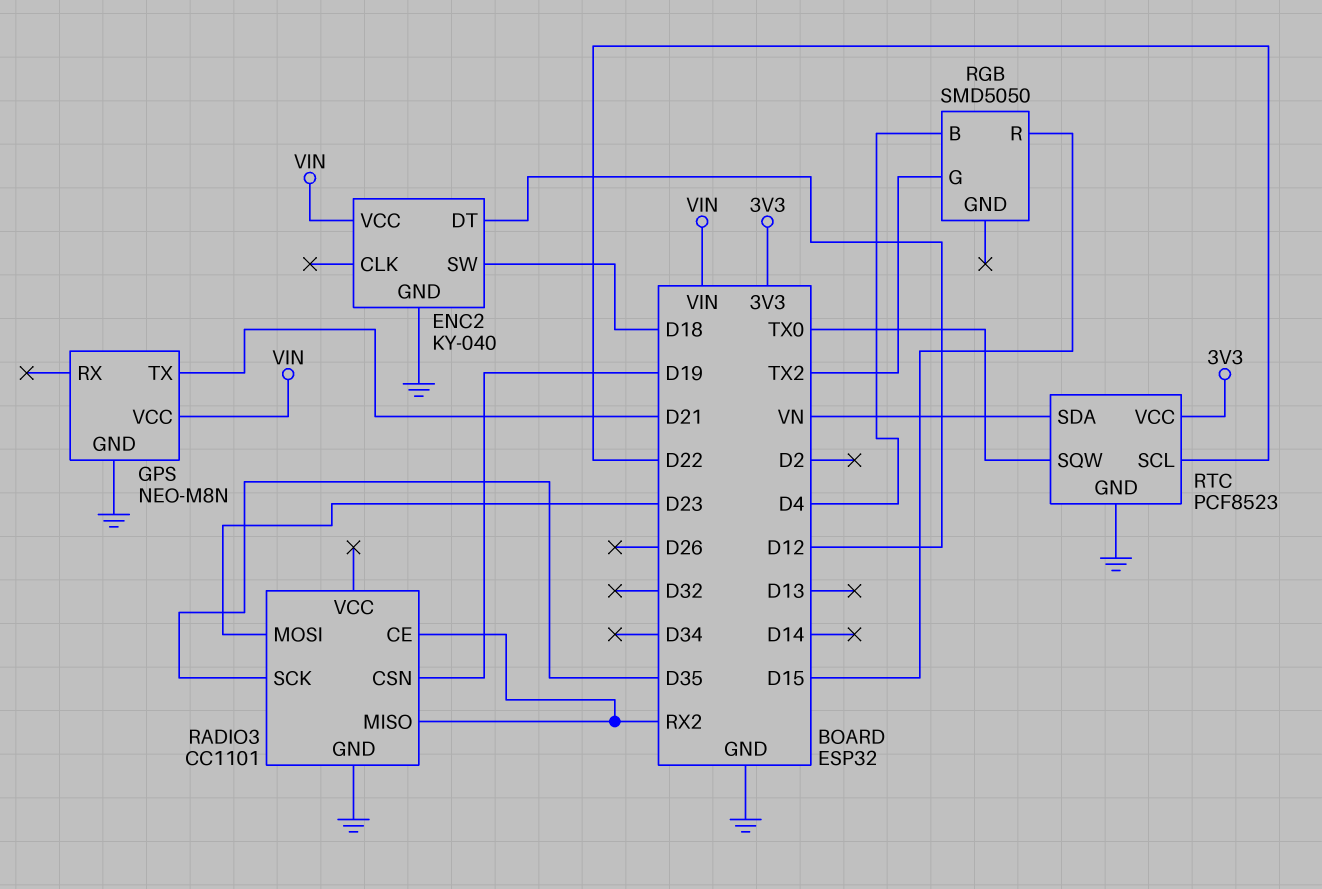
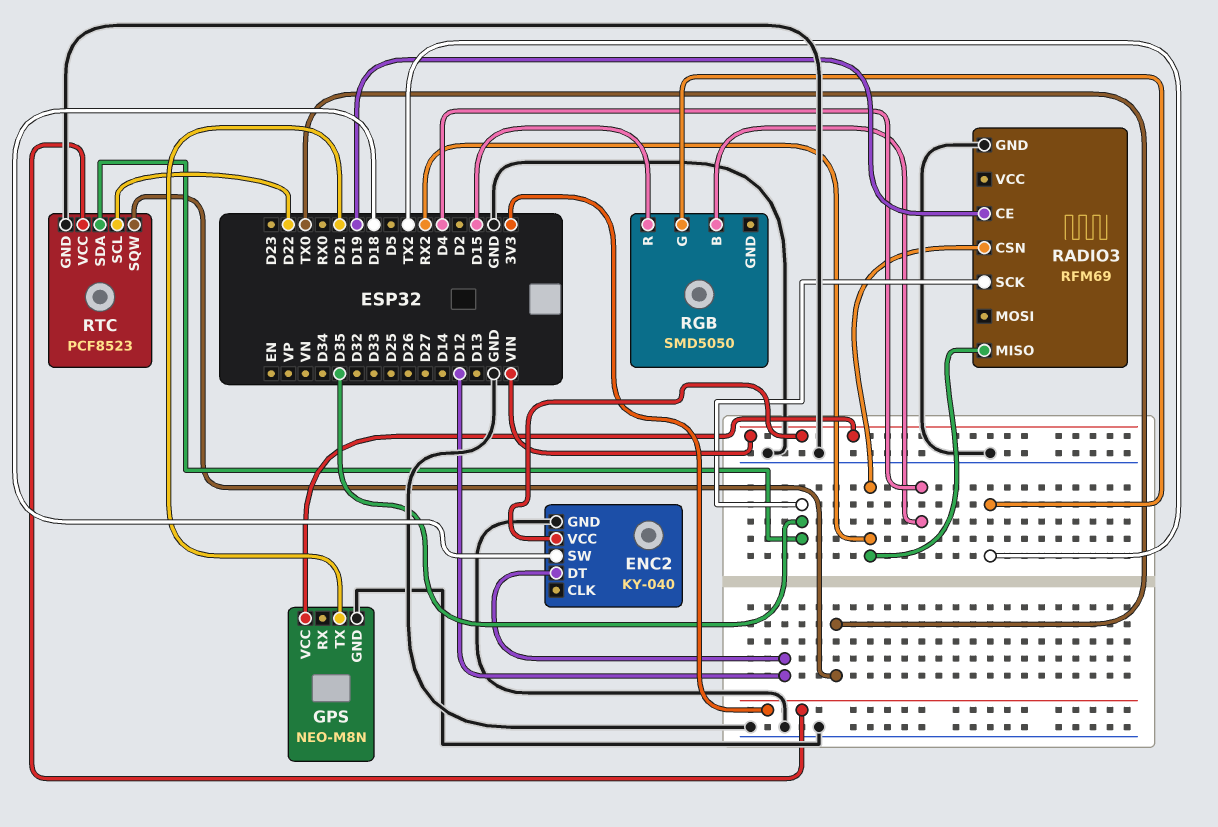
RADIO3: CC1101 -> RFM69
RADIO3 pin CE: RX2 -> D19
RADIO3 pin CSN: D19 -> RX2
RADIO3 pin MOSI: D23 -> none
RTC pin SDA: VN -> D35

